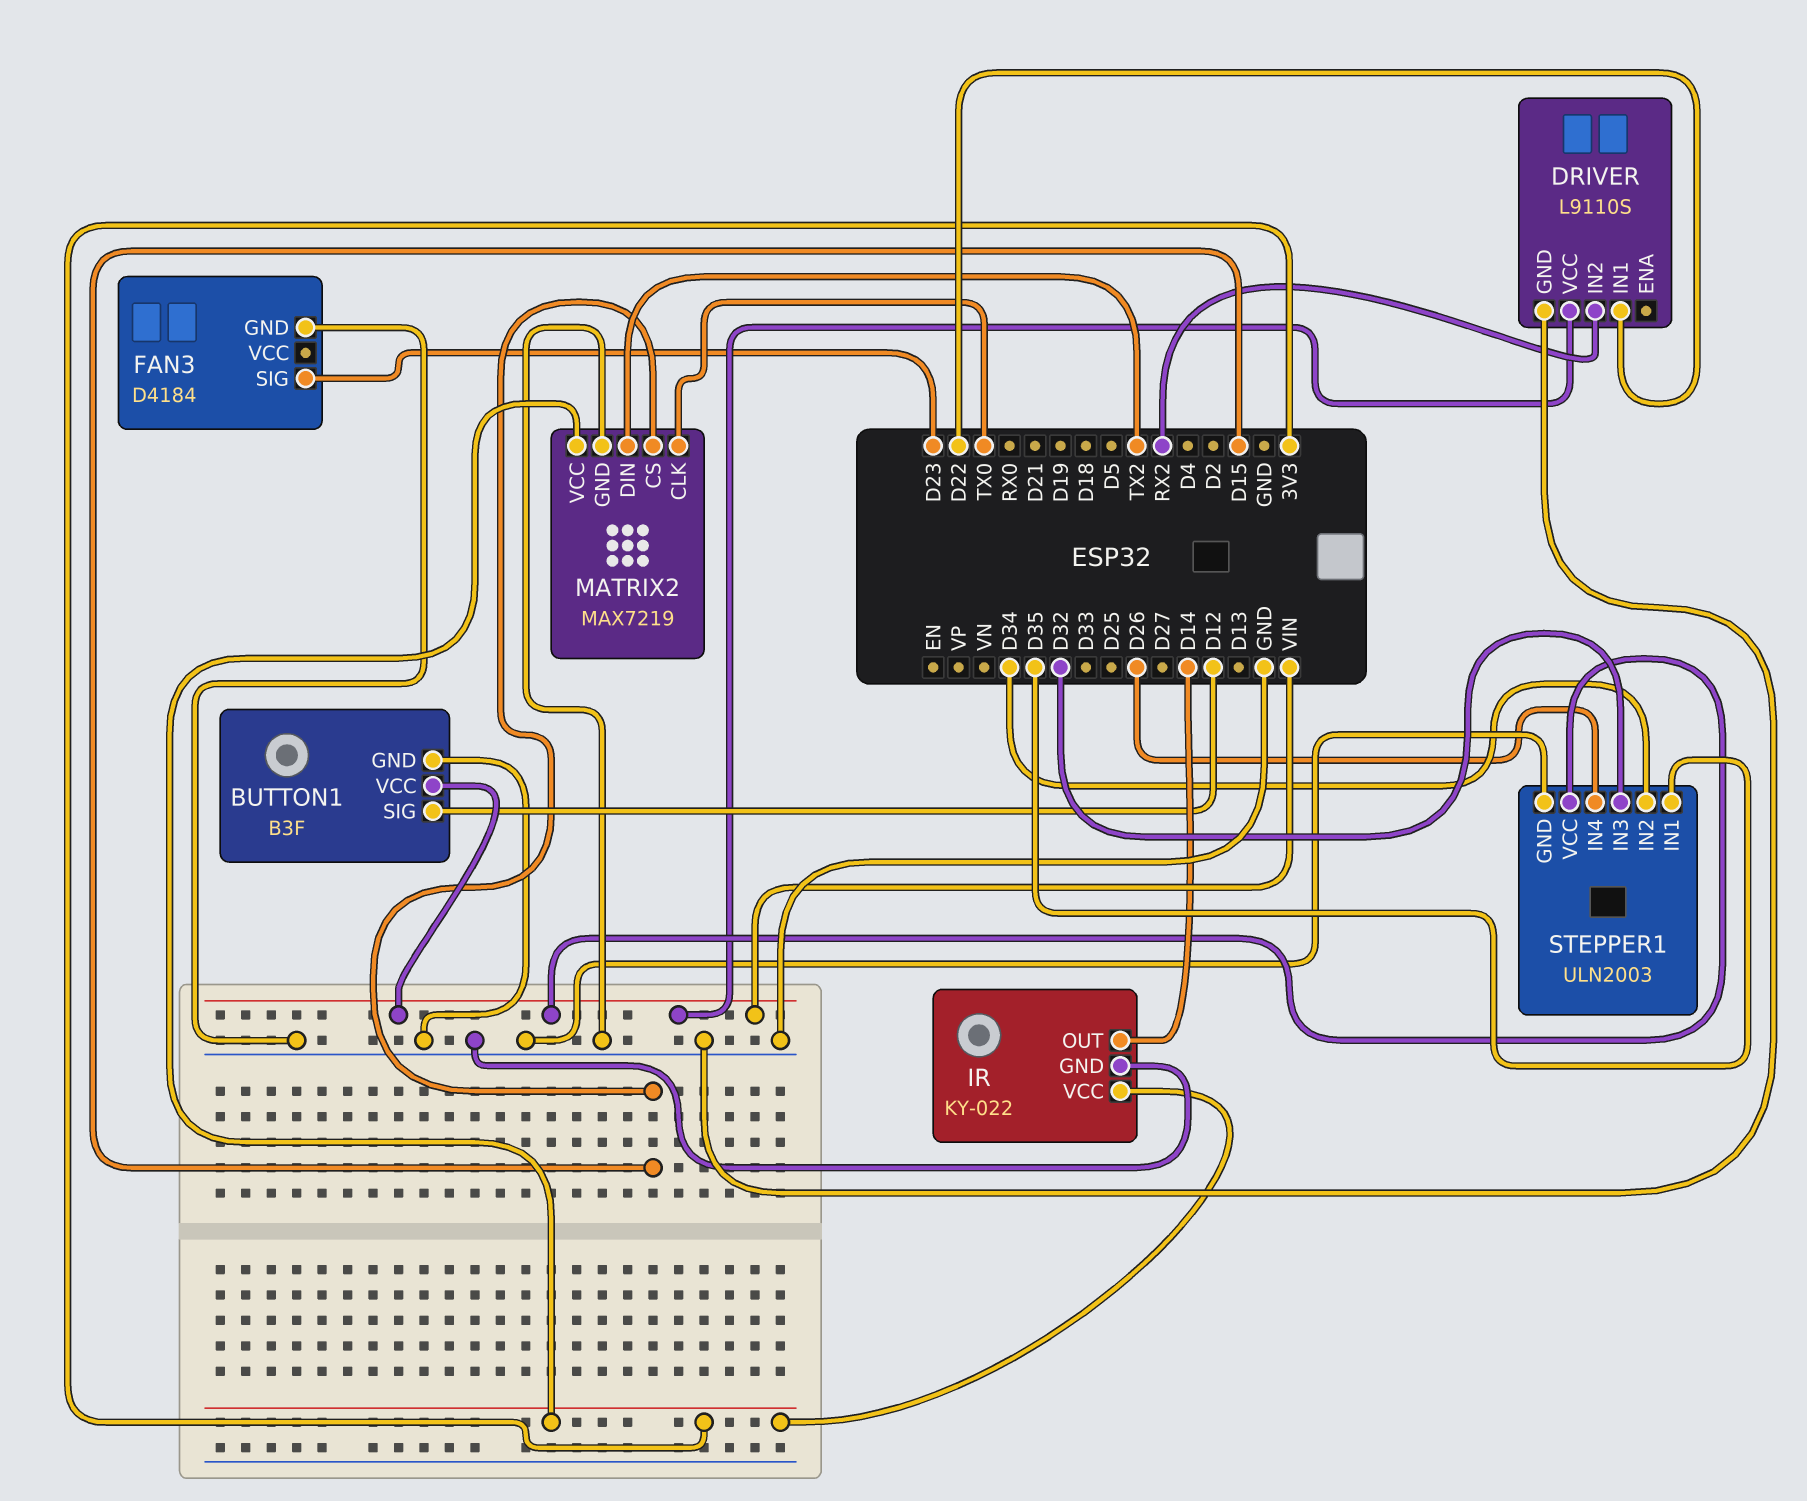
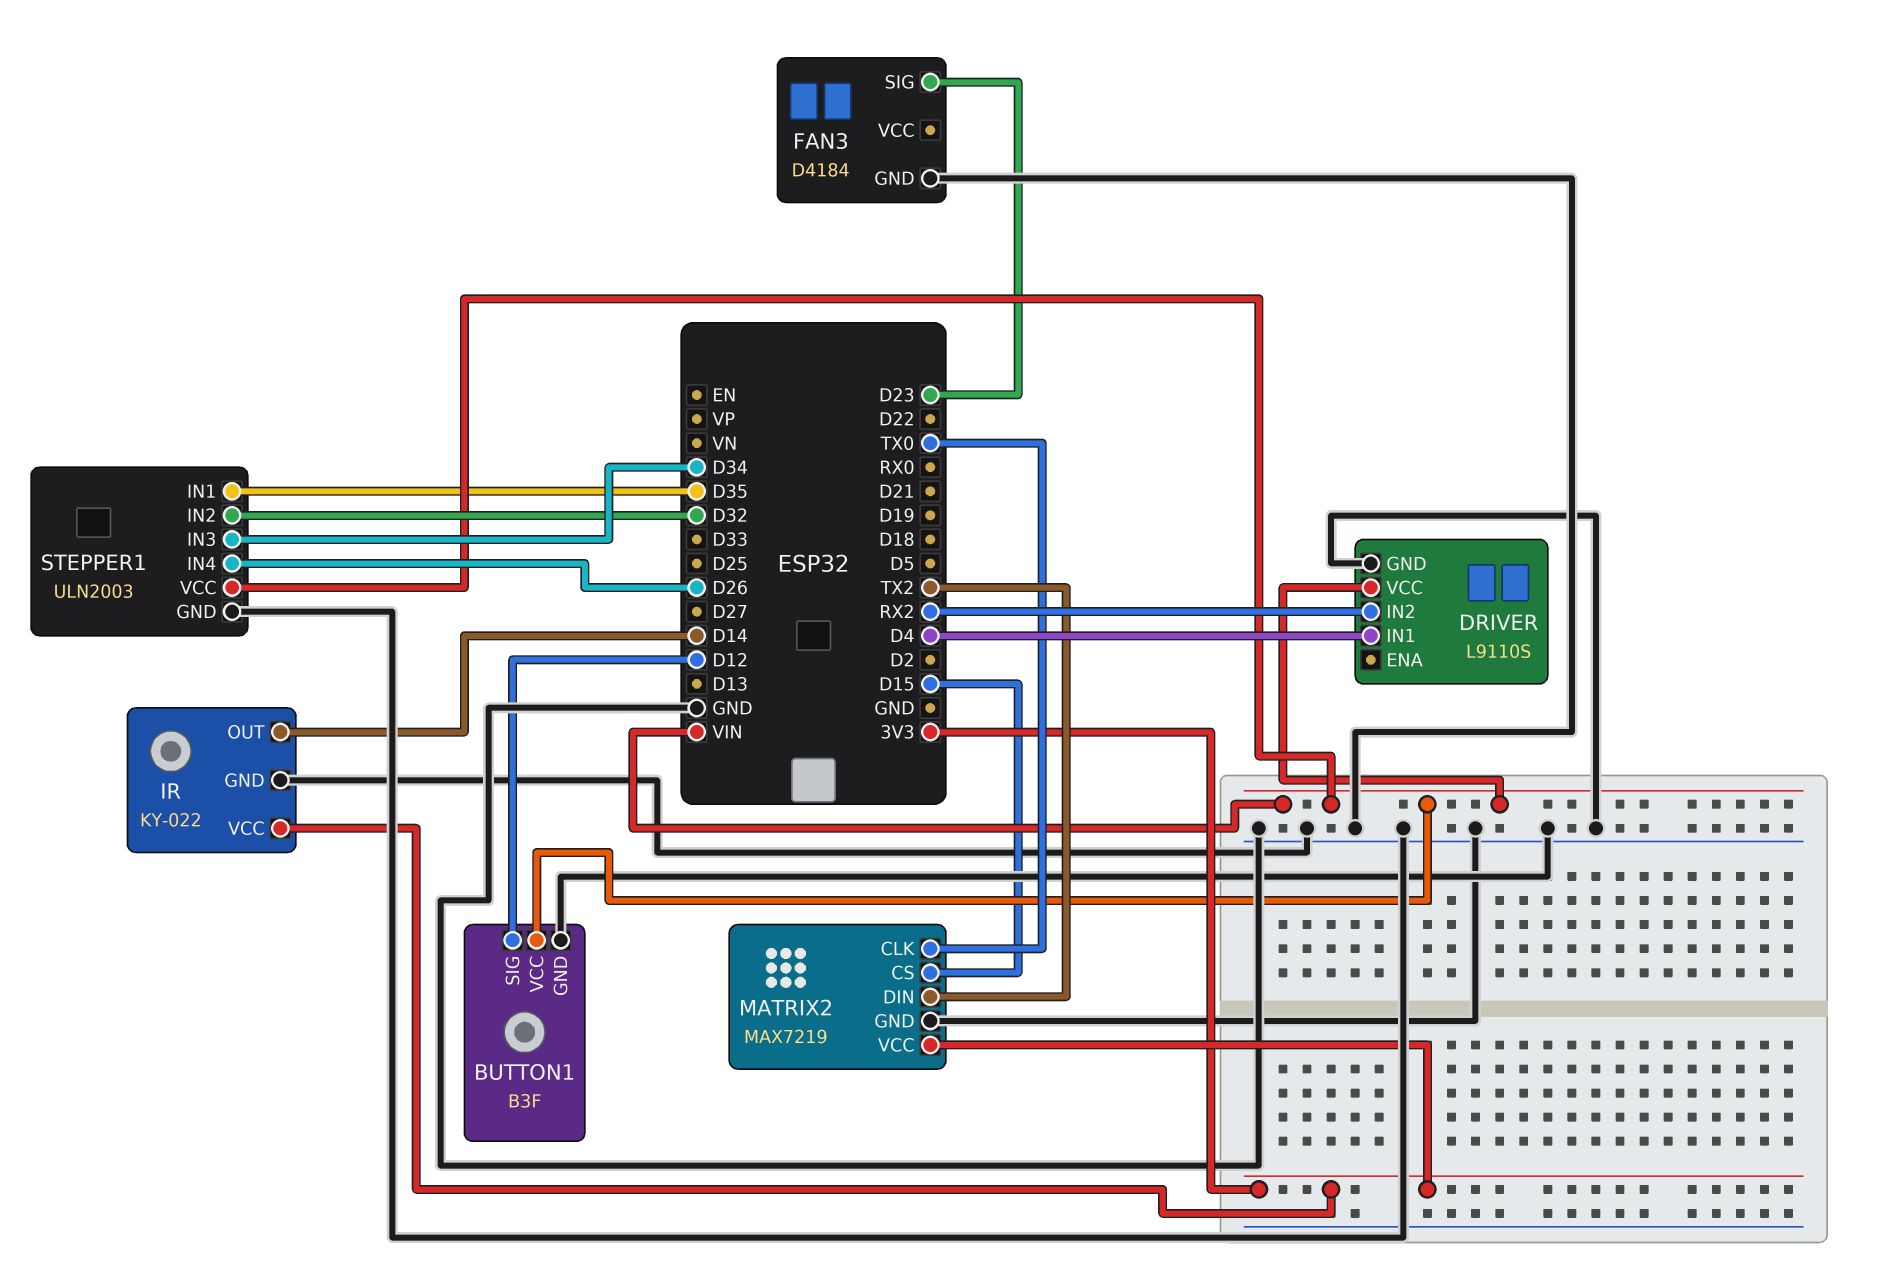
DRIVER pin IN1: D22 -> D4
STEPPER1 pin IN2: D34 -> D32
STEPPER1 pin IN3: D32 -> D34

